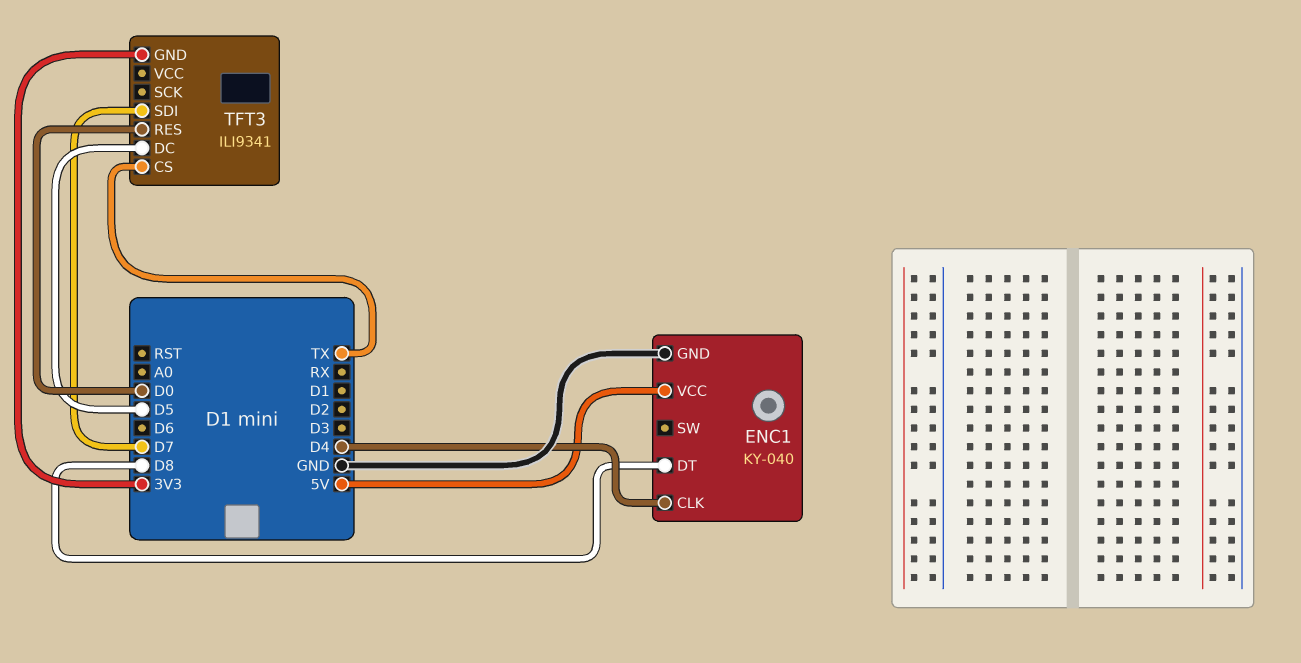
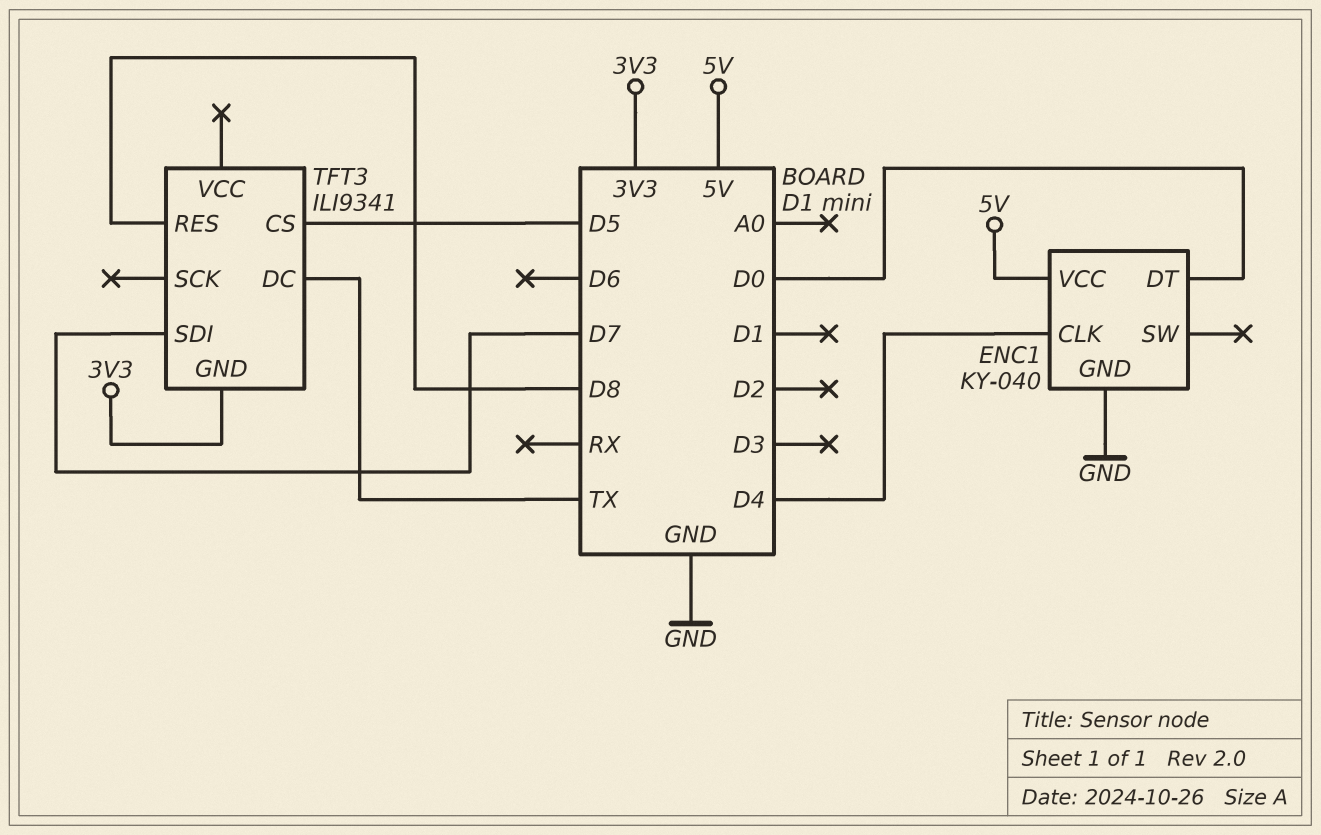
ENC1 pin DT: D8 -> D0
TFT3 pin CS: TX -> D5
TFT3 pin DC: D5 -> TX
TFT3 pin RES: D0 -> D8

